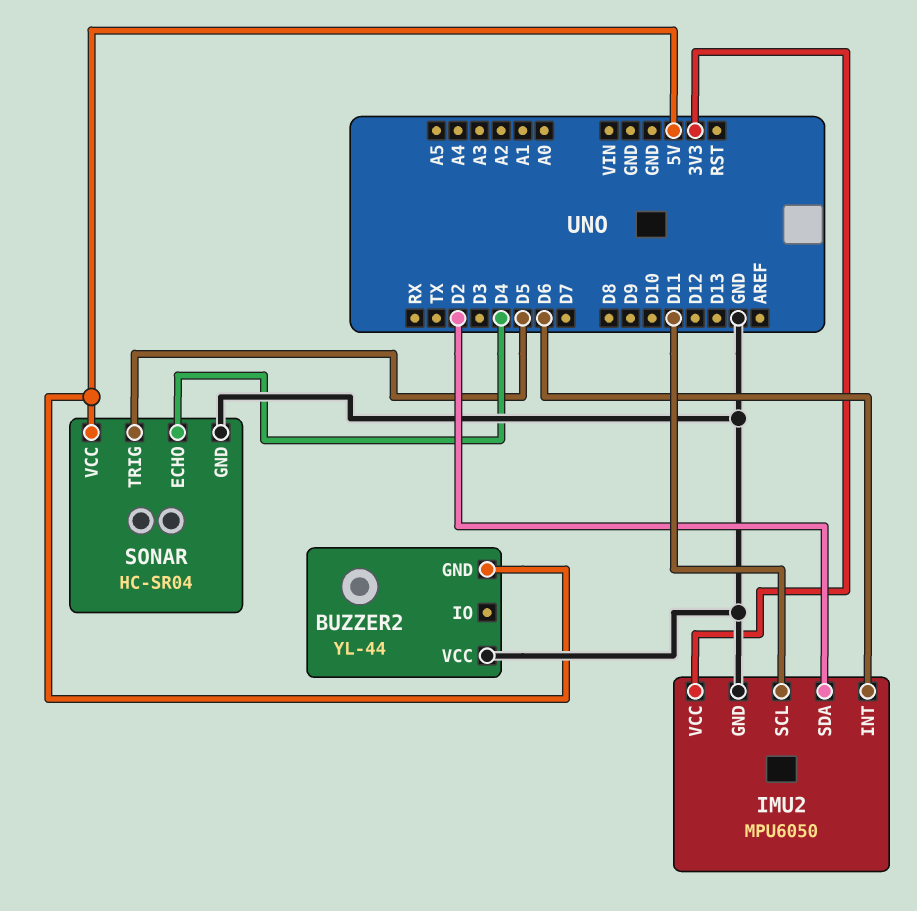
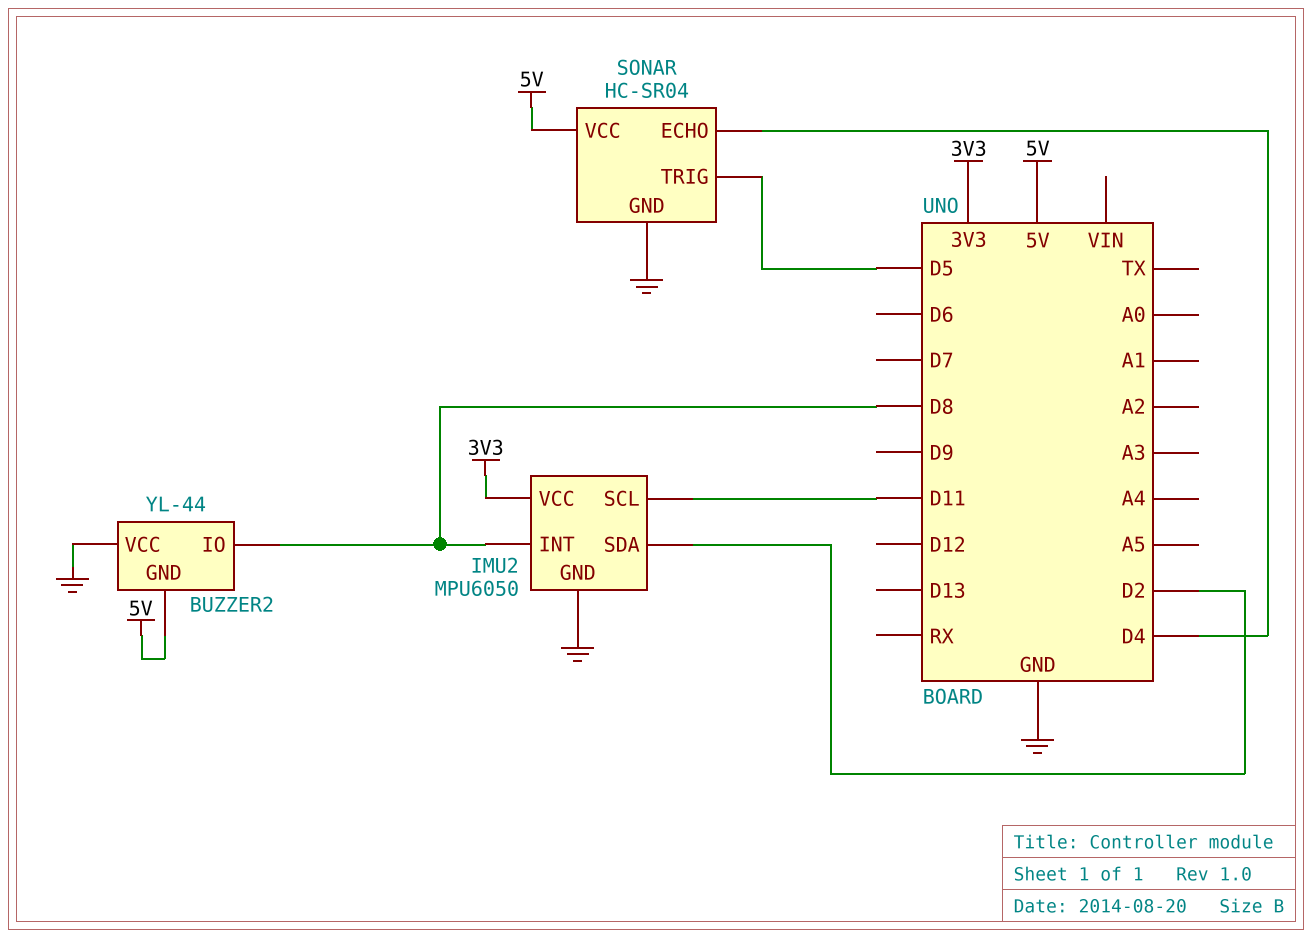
BUZZER2 pin IO: none -> D8
IMU2 pin INT: D6 -> D8

